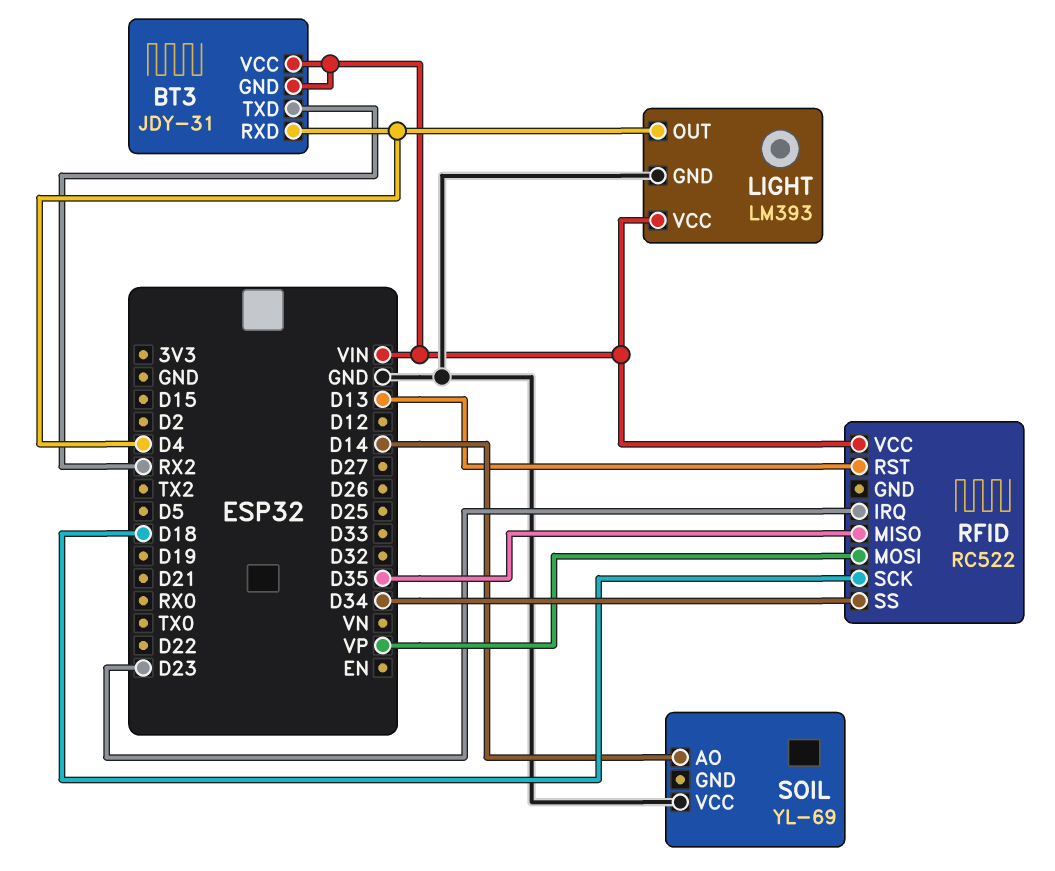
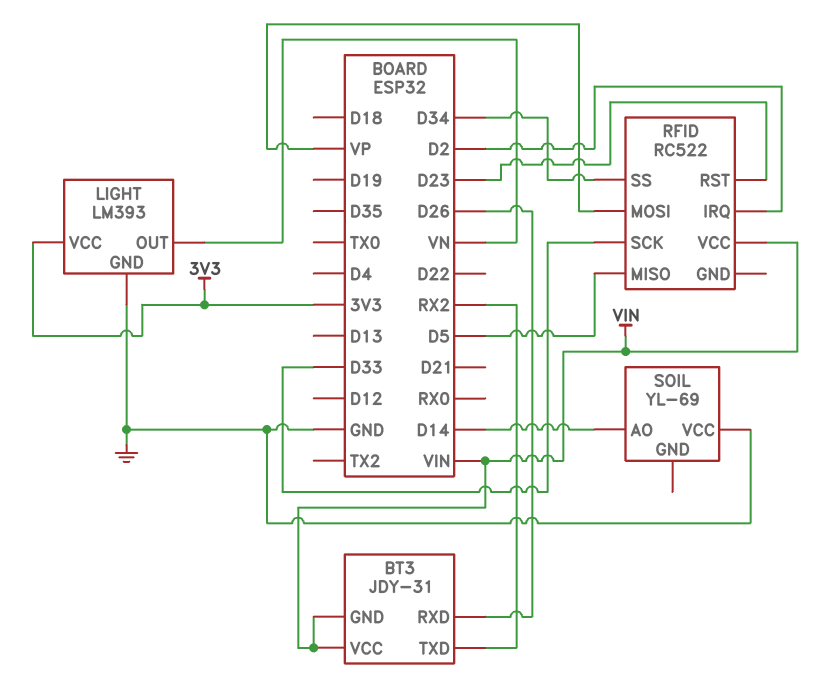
BT3 pin RXD: D4 -> D26
LIGHT pin OUT: D4 -> VN
LIGHT pin VCC: VIN -> 3V3
RFID pin IRQ: D23 -> D2
RFID pin MISO: D35 -> D5
RFID pin RST: D13 -> D23
RFID pin SCK: D18 -> D33

